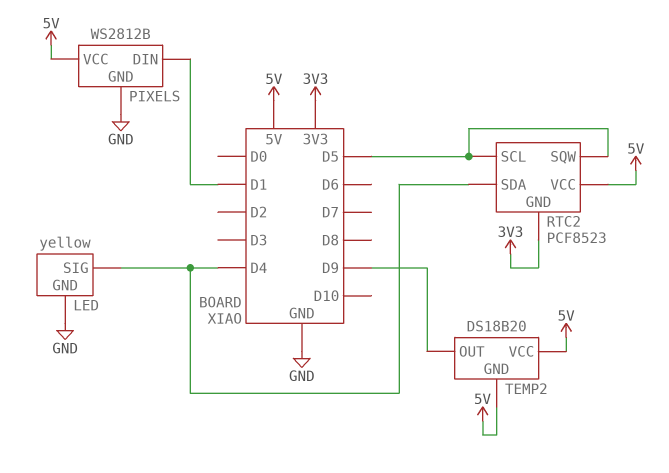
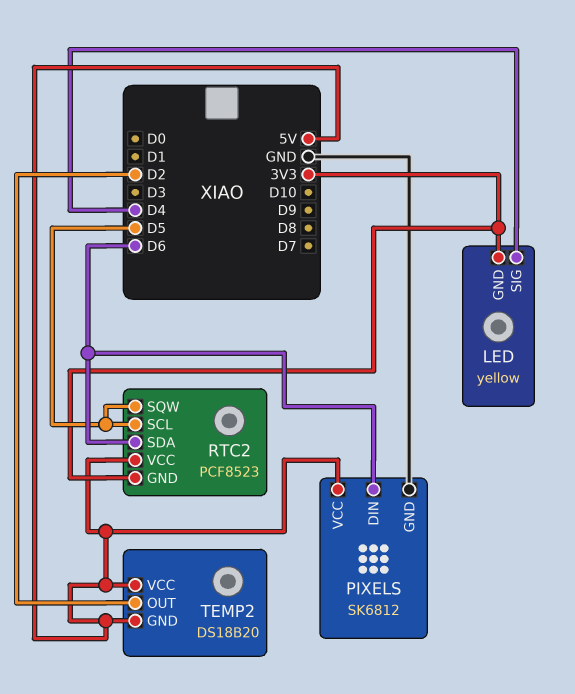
LED pin GND: GND -> 3V3
PIXELS: WS2812B -> SK6812
PIXELS pin DIN: D1 -> D6
RTC2 pin SDA: D4 -> D6
TEMP2 pin OUT: D9 -> D2

